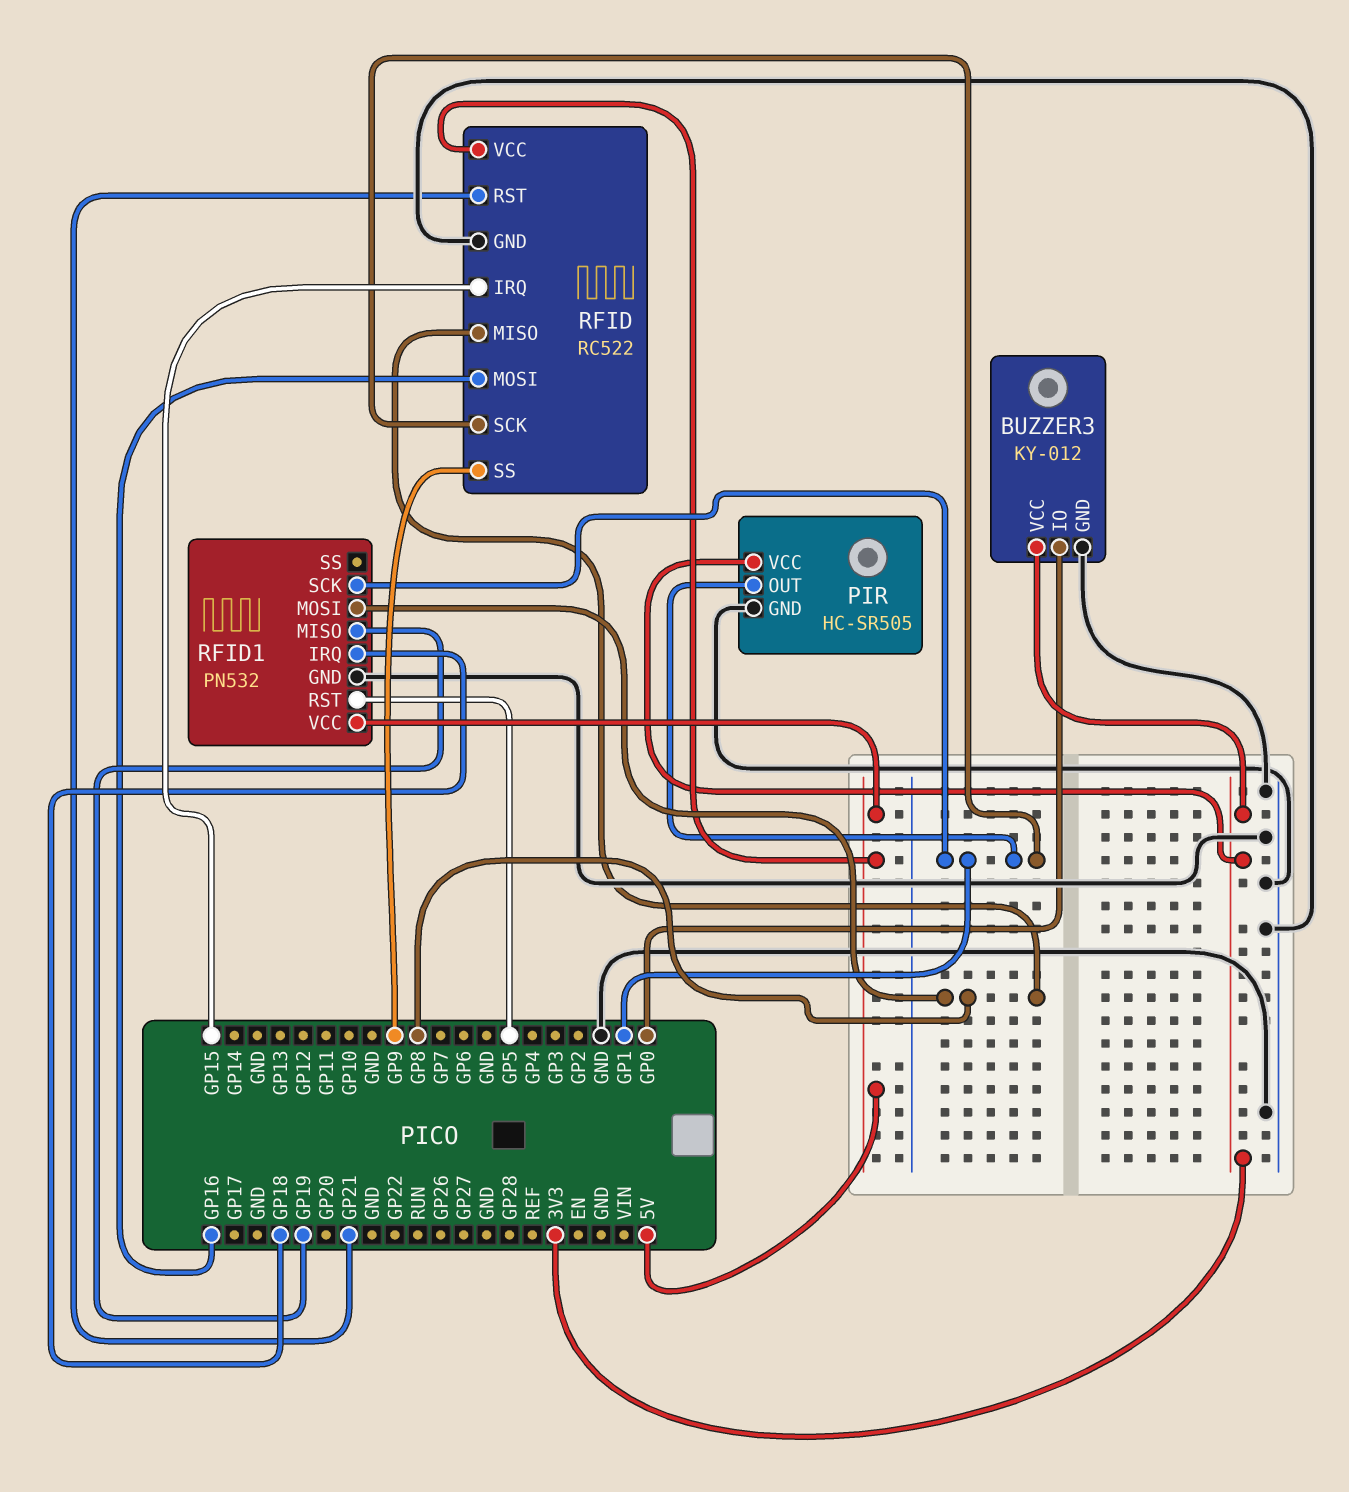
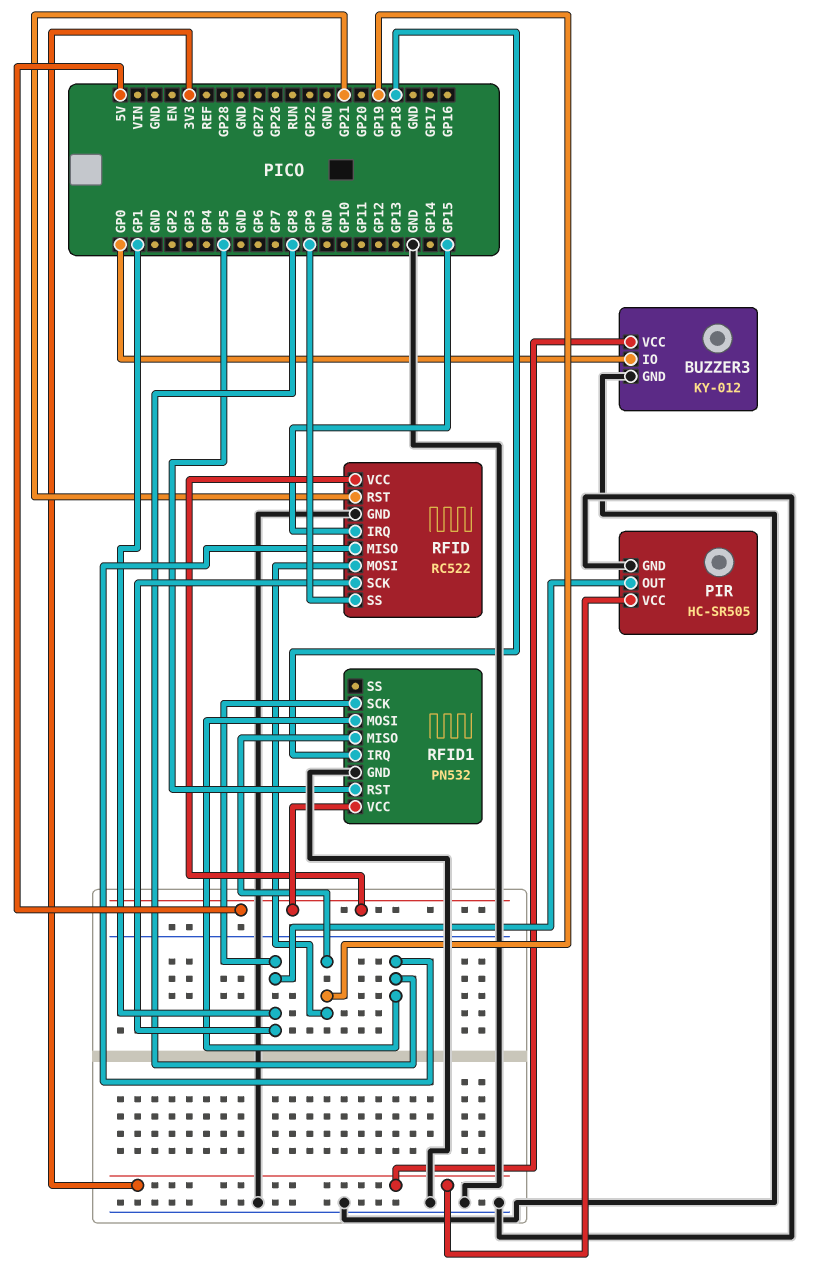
RFID pin MOSI: GP16 -> GP19

